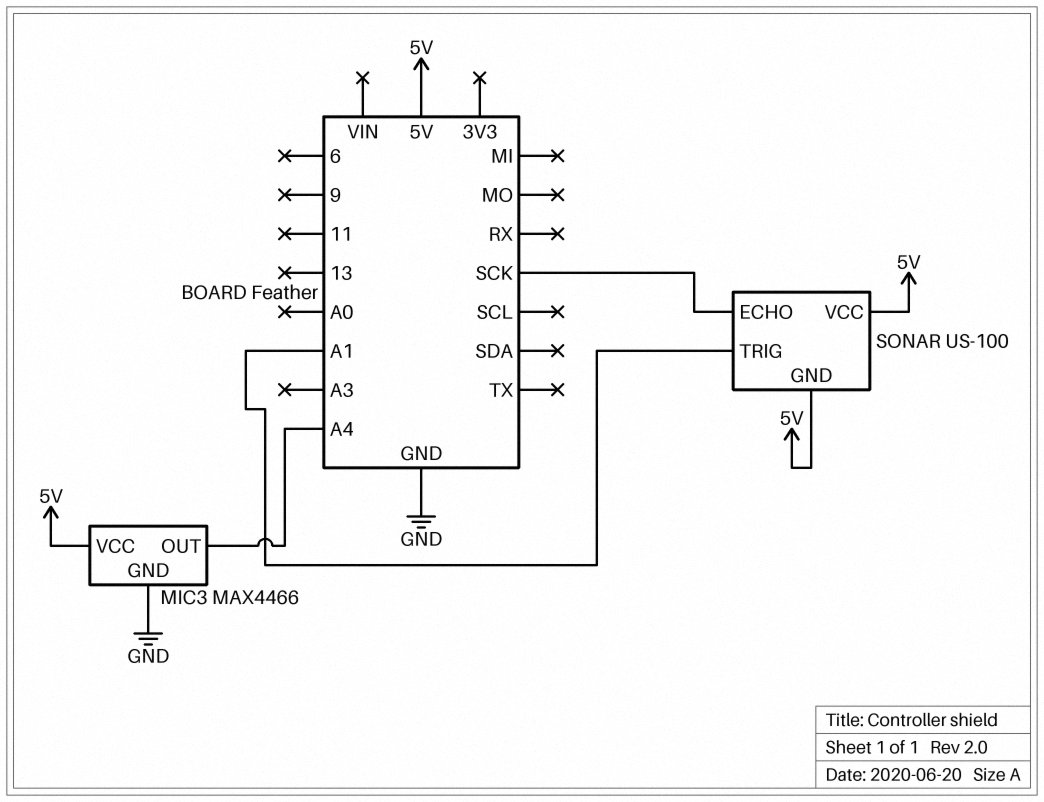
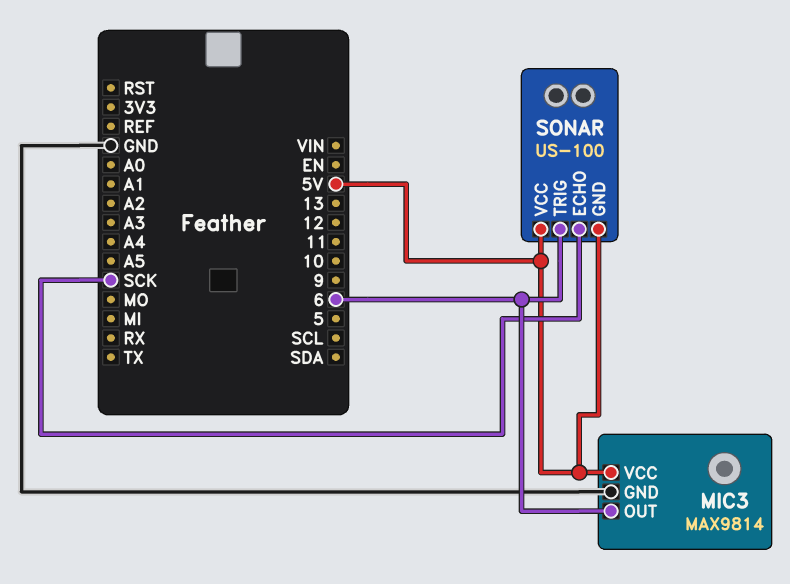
MIC3: MAX4466 -> MAX9814
MIC3 pin OUT: A4 -> 6
SONAR pin TRIG: A1 -> 6

